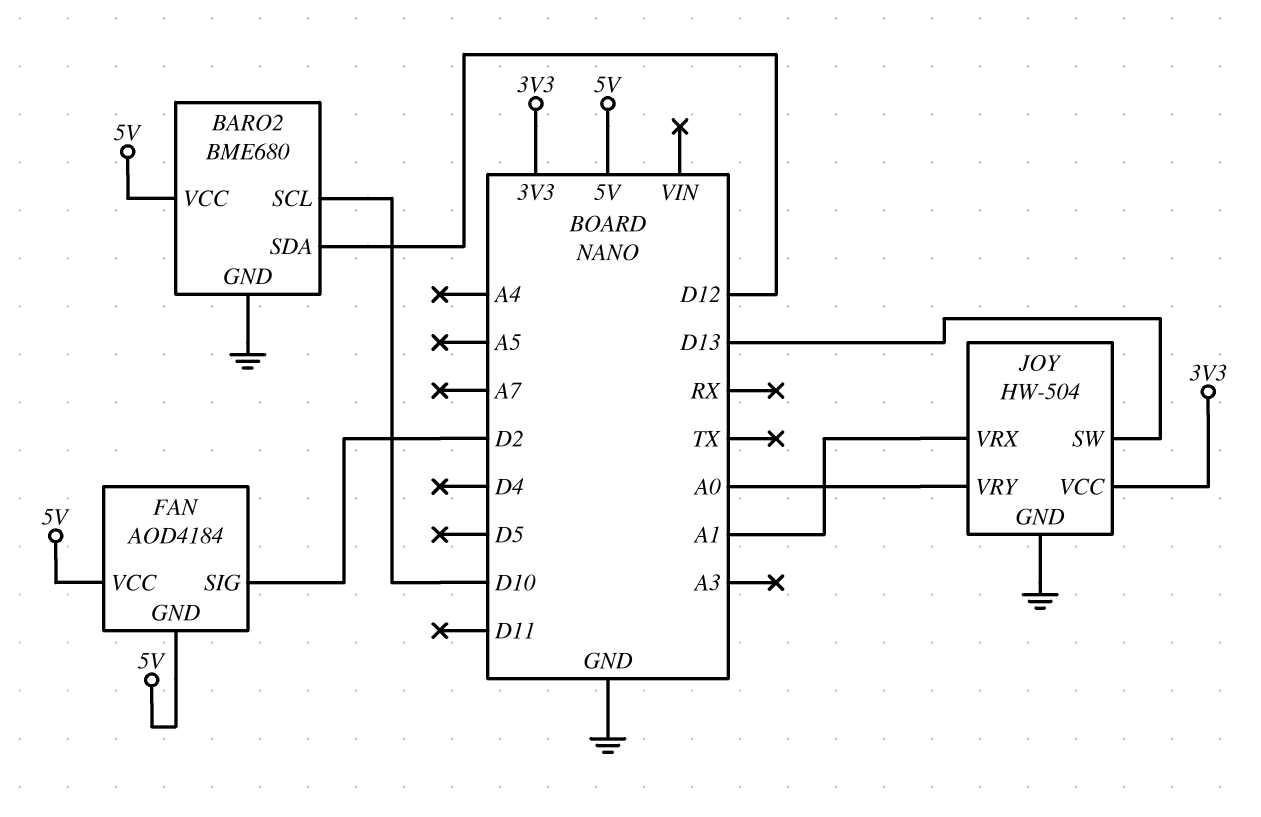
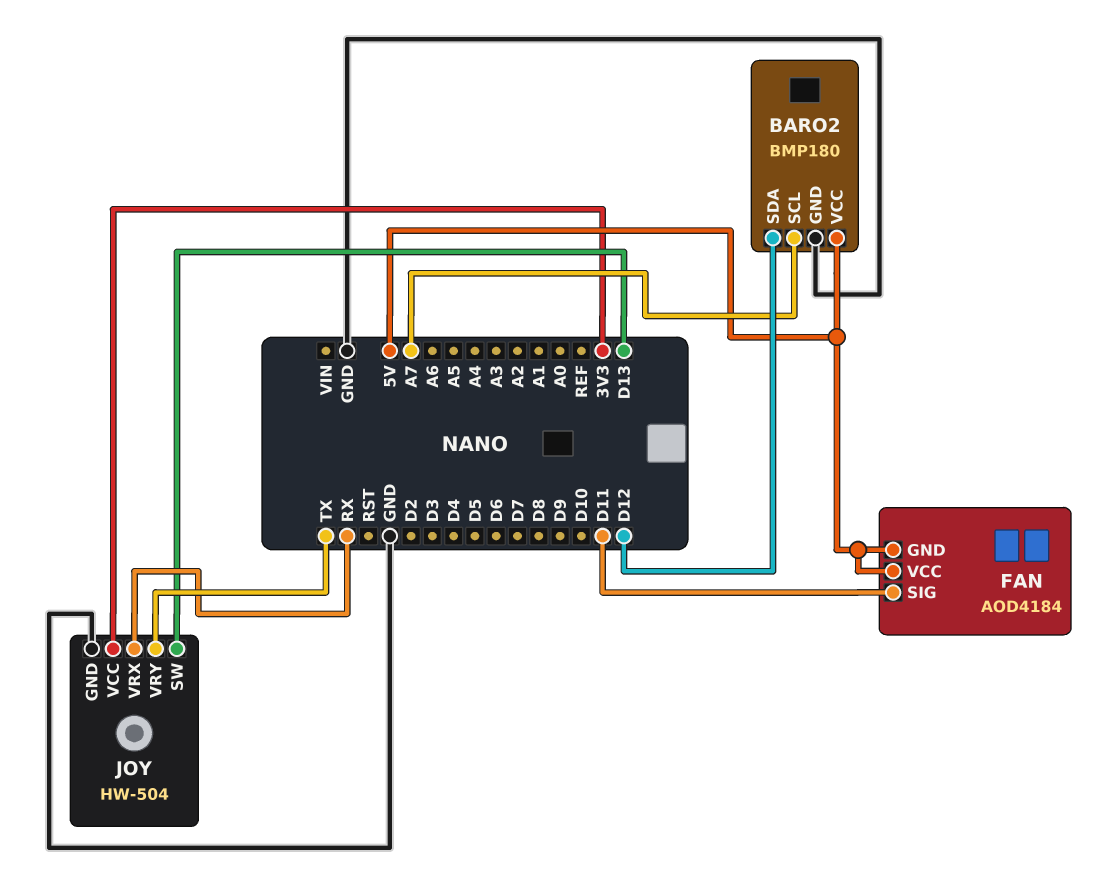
BARO2: BME680 -> BMP180
BARO2 pin SCL: D10 -> A7
FAN pin SIG: D2 -> D11
JOY pin VRX: A1 -> RX
JOY pin VRY: A0 -> TX

